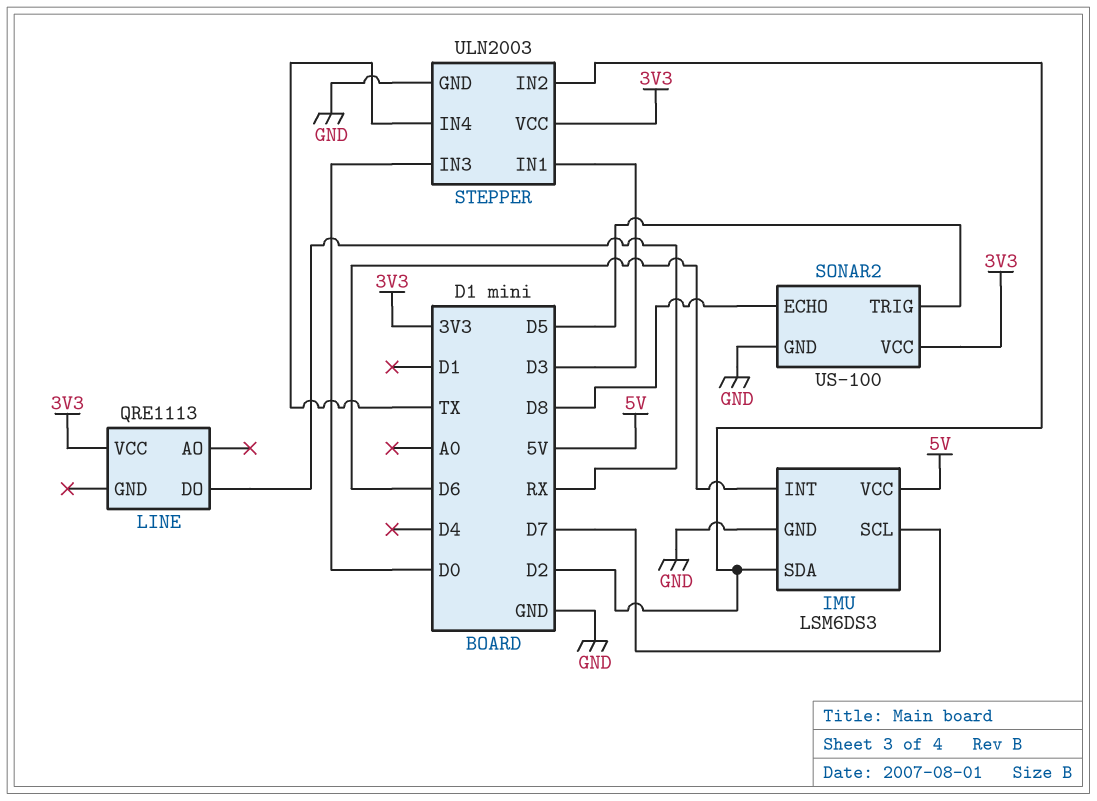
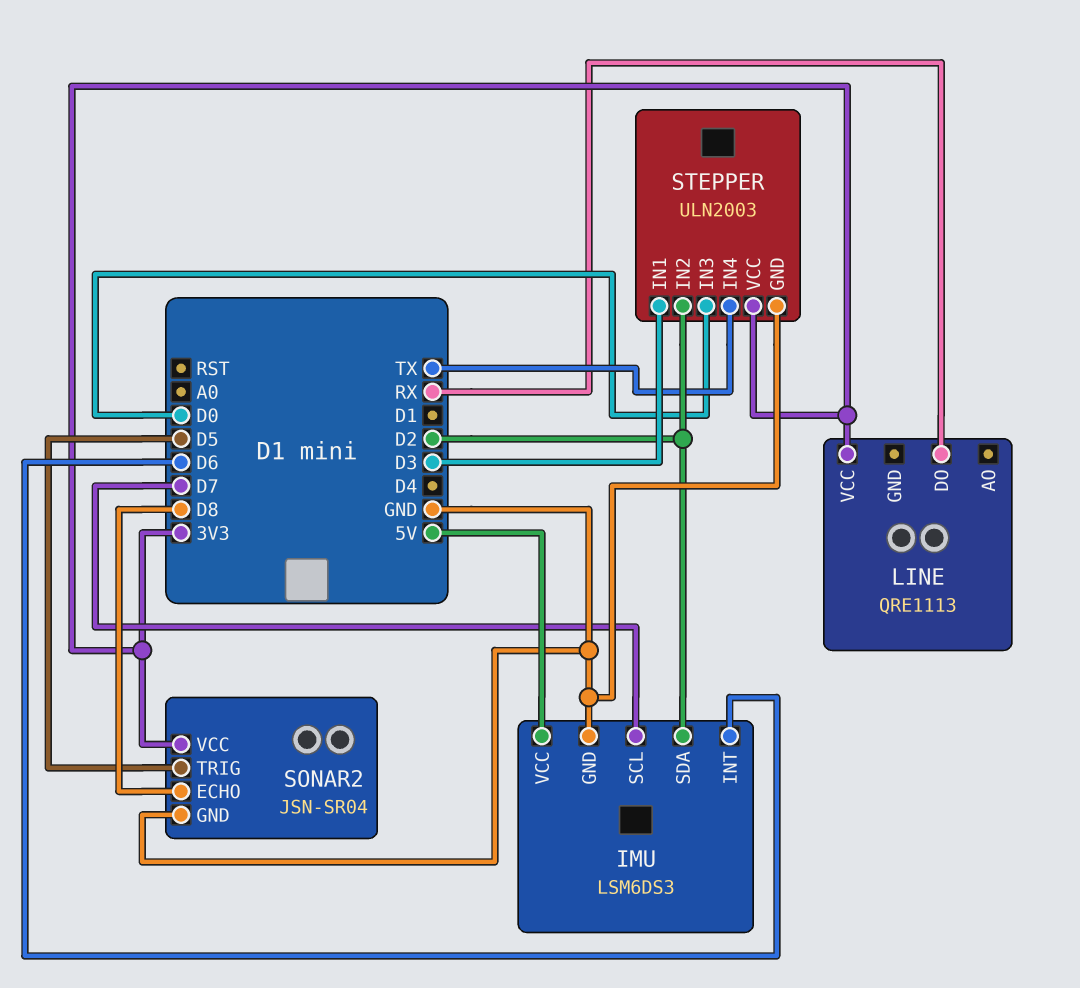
SONAR2: US-100 -> JSN-SR04

